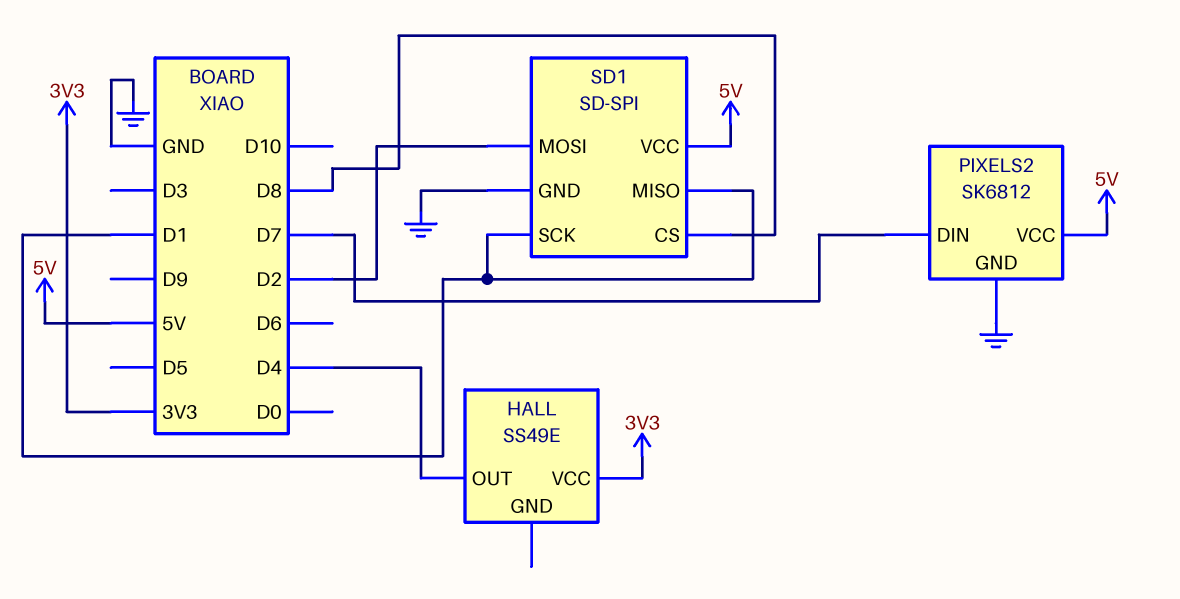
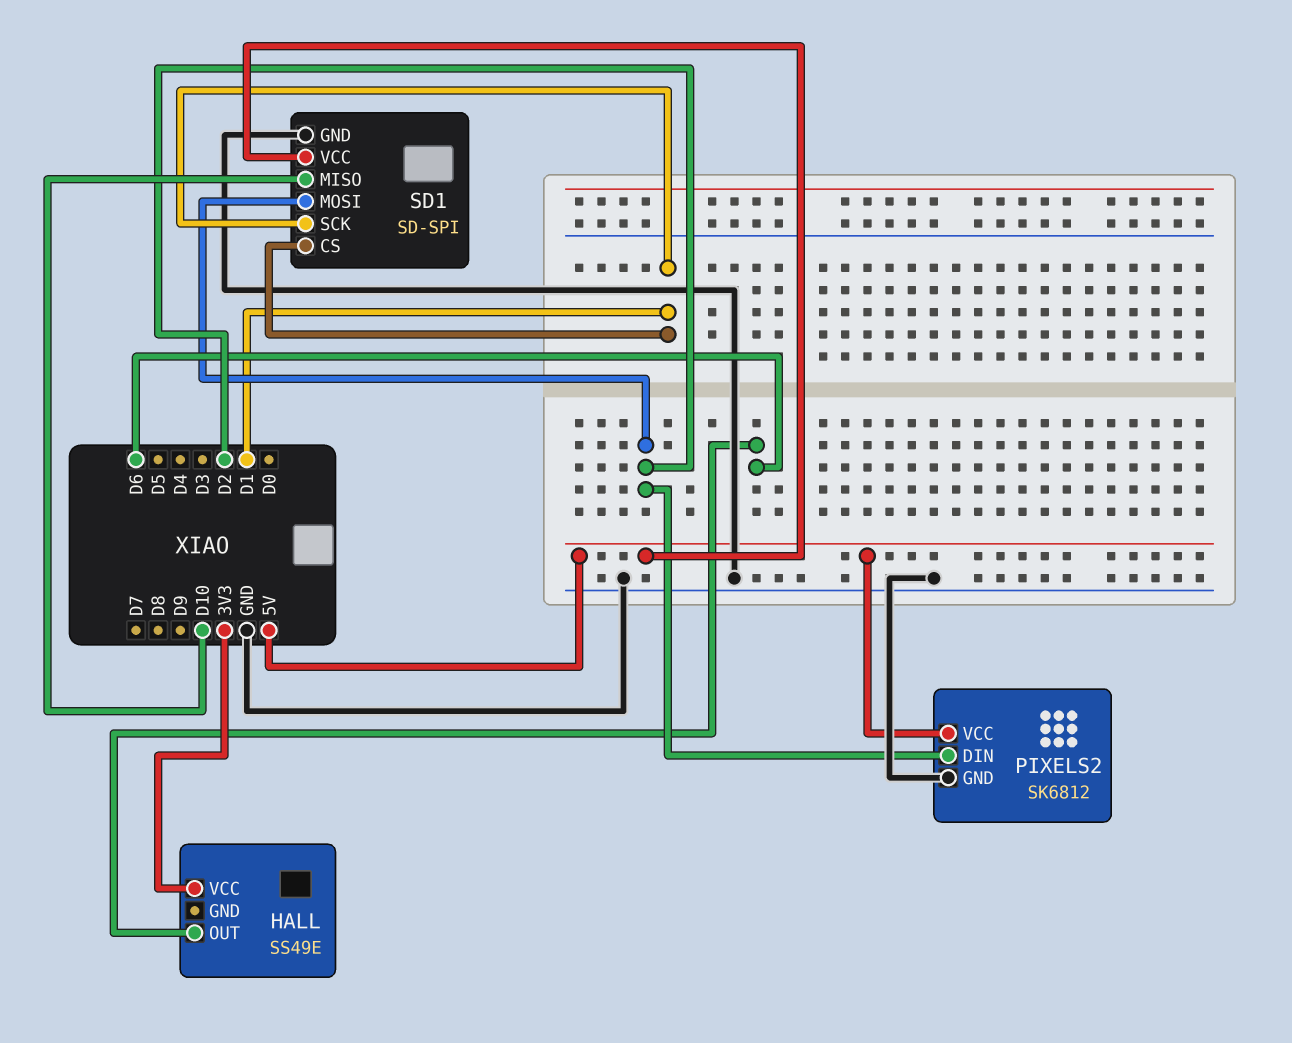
HALL pin OUT: D4 -> D6
PIXELS2 pin DIN: D7 -> D2
SD1 pin CS: D8 -> D1
SD1 pin MISO: D1 -> D10

